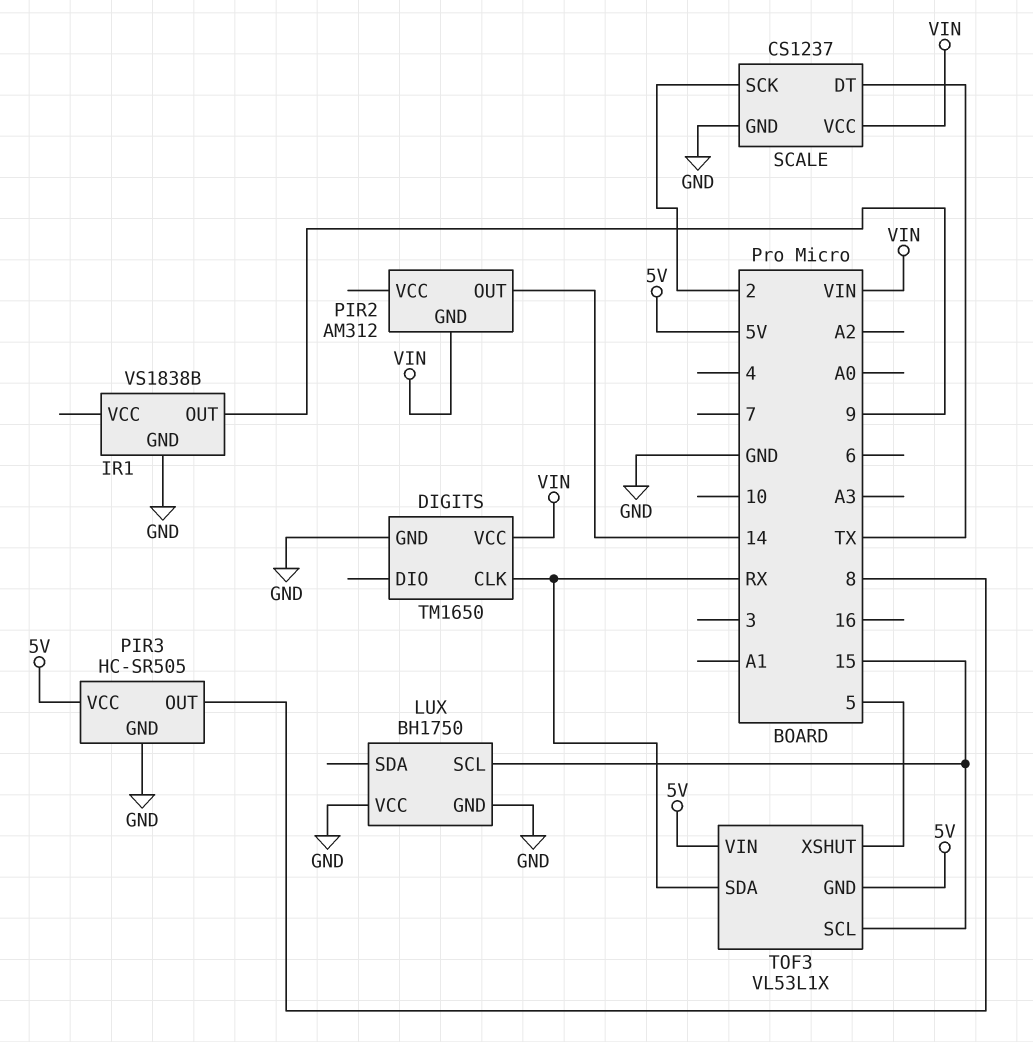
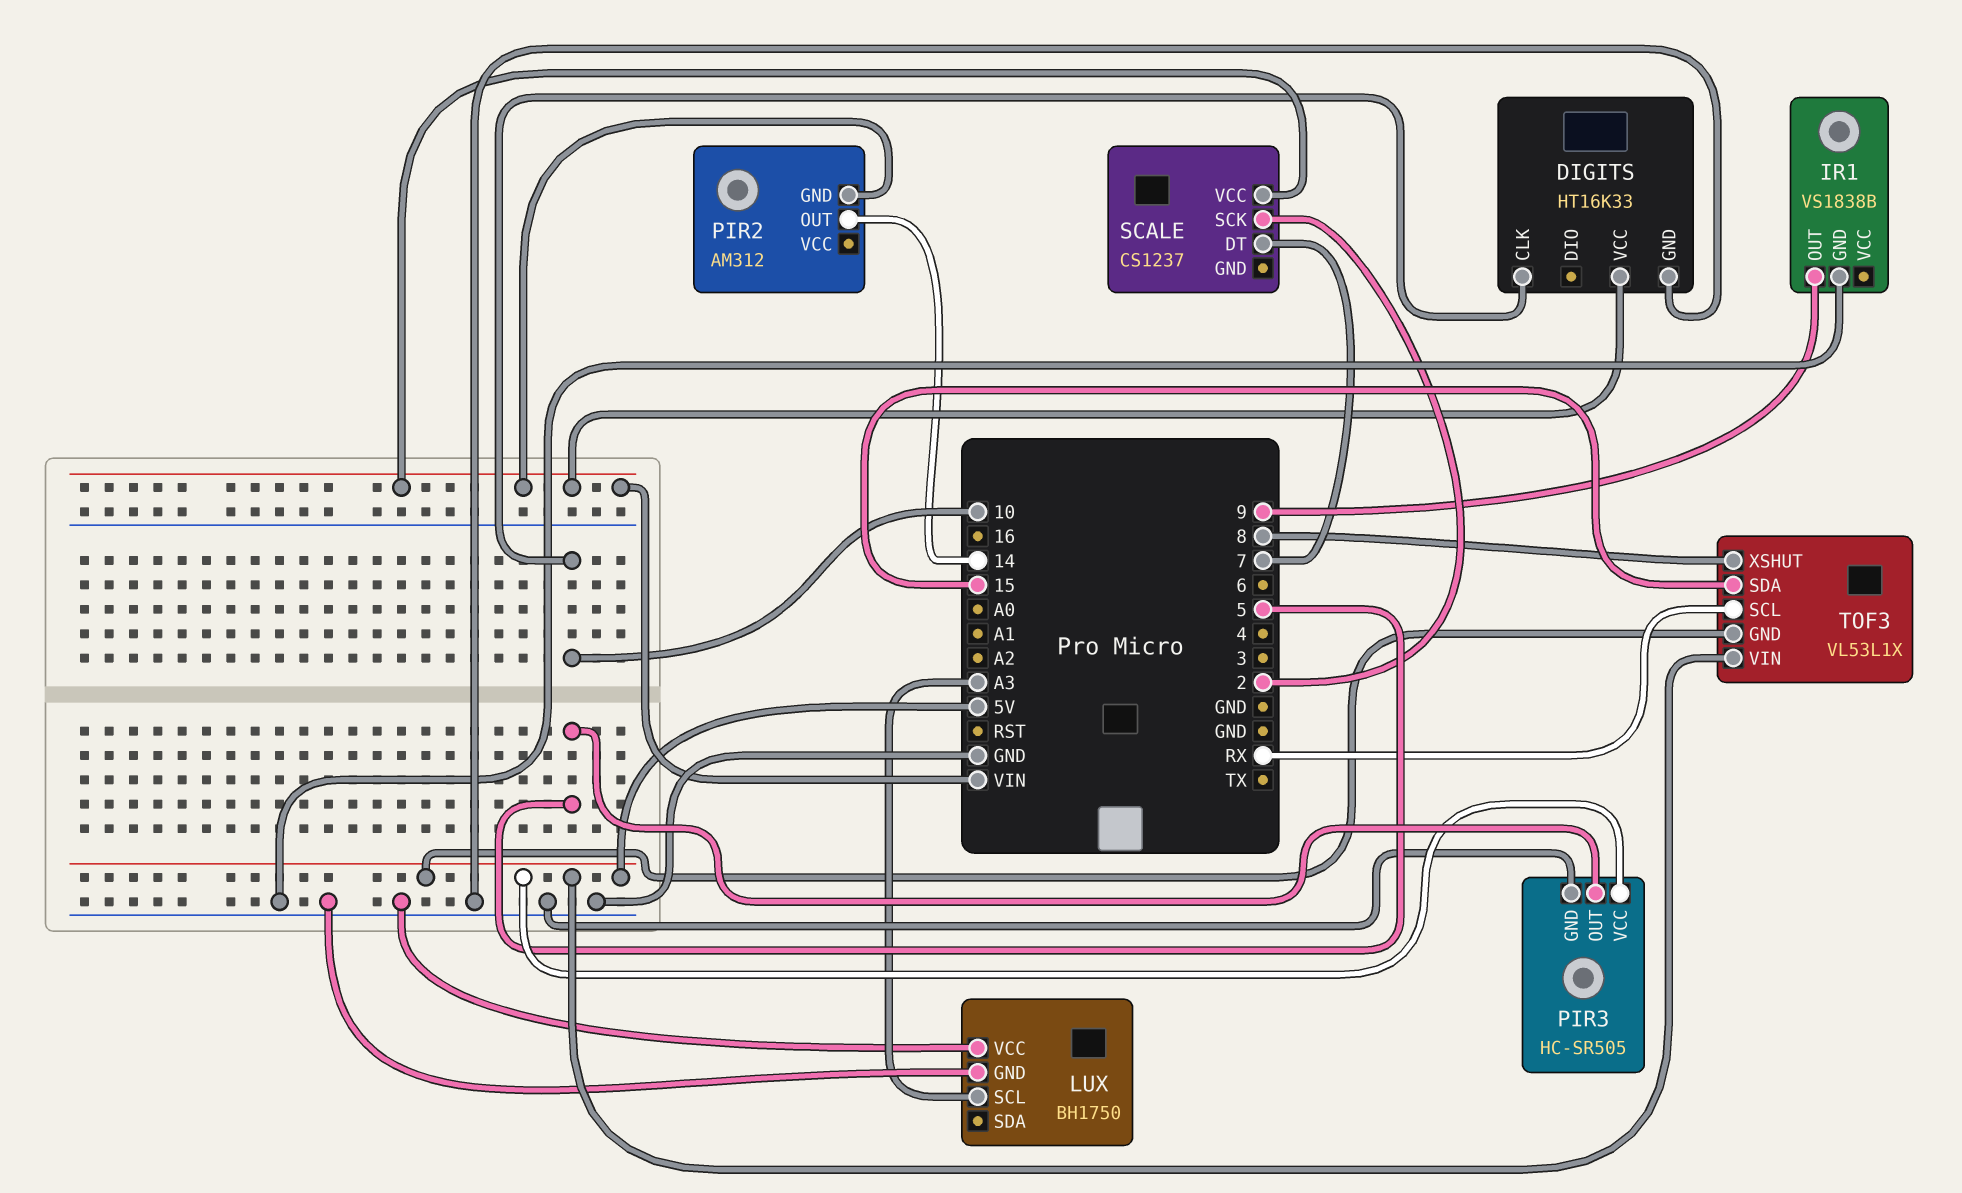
DIGITS: TM1650 -> HT16K33
DIGITS pin CLK: RX -> 10
LUX pin SCL: 15 -> A3
PIR3 pin OUT: 8 -> 5
SCALE pin DT: TX -> 7
SCALE pin GND: GND -> none
TOF3 pin SCL: 15 -> RX
TOF3 pin SDA: RX -> 15
TOF3 pin XSHUT: 5 -> 8

